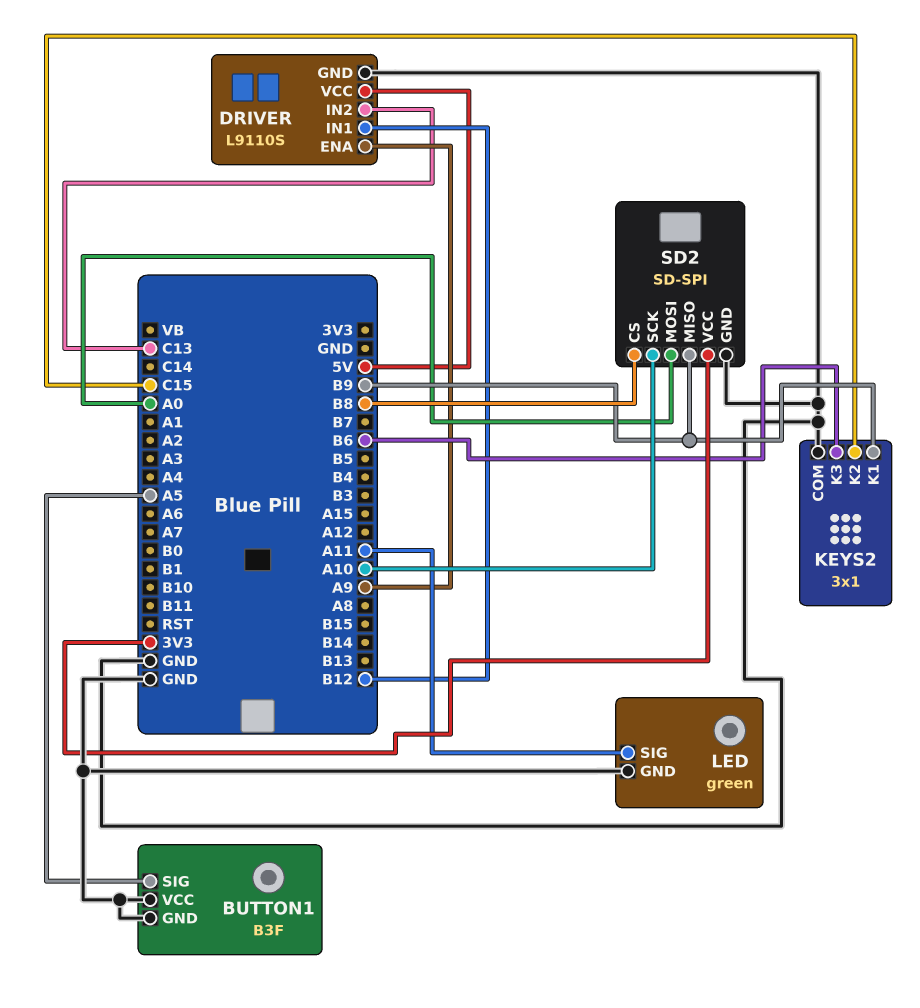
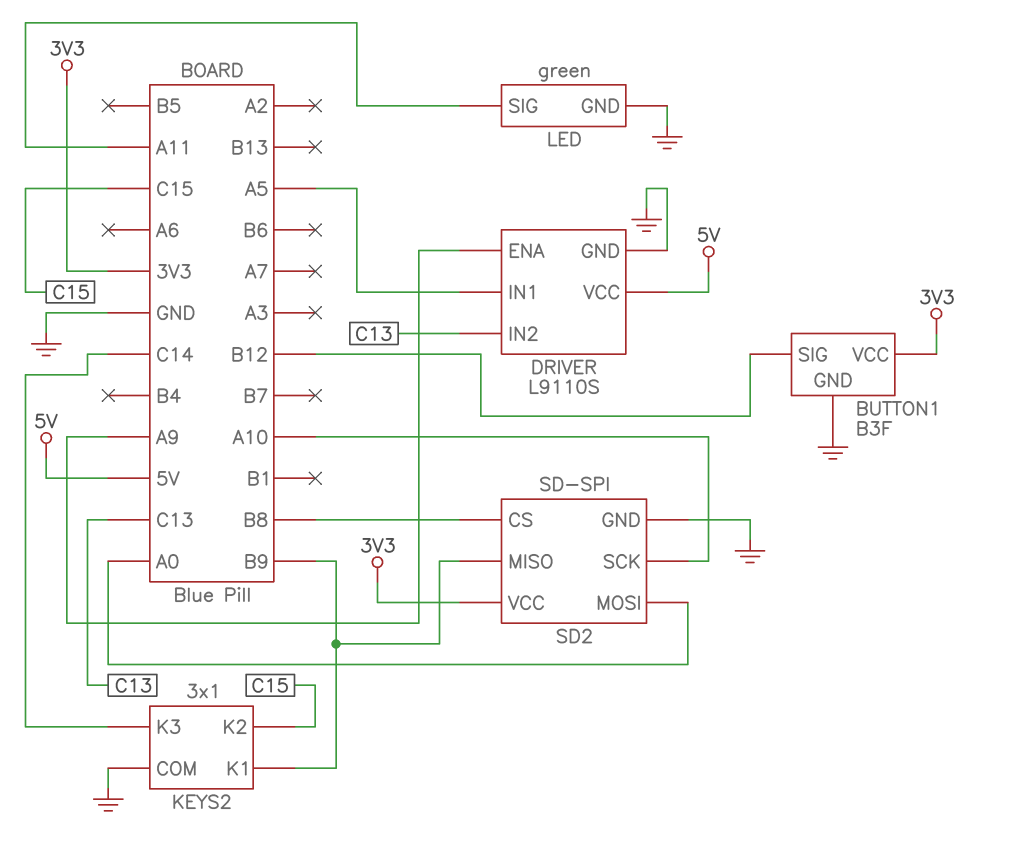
BUTTON1 pin SIG: A5 -> B12
BUTTON1 pin VCC: GND -> 3V3
DRIVER pin IN1: B12 -> A5
KEYS2 pin K3: B6 -> C14

